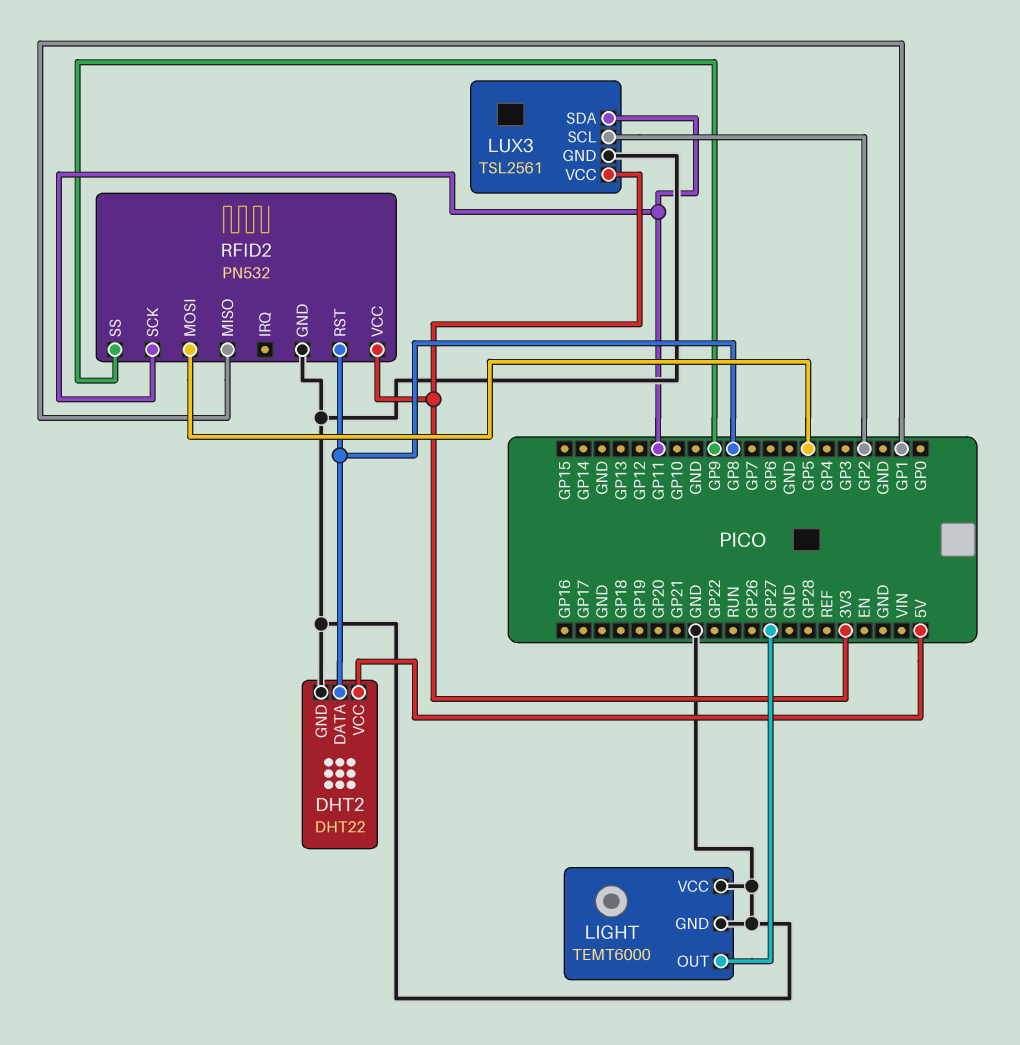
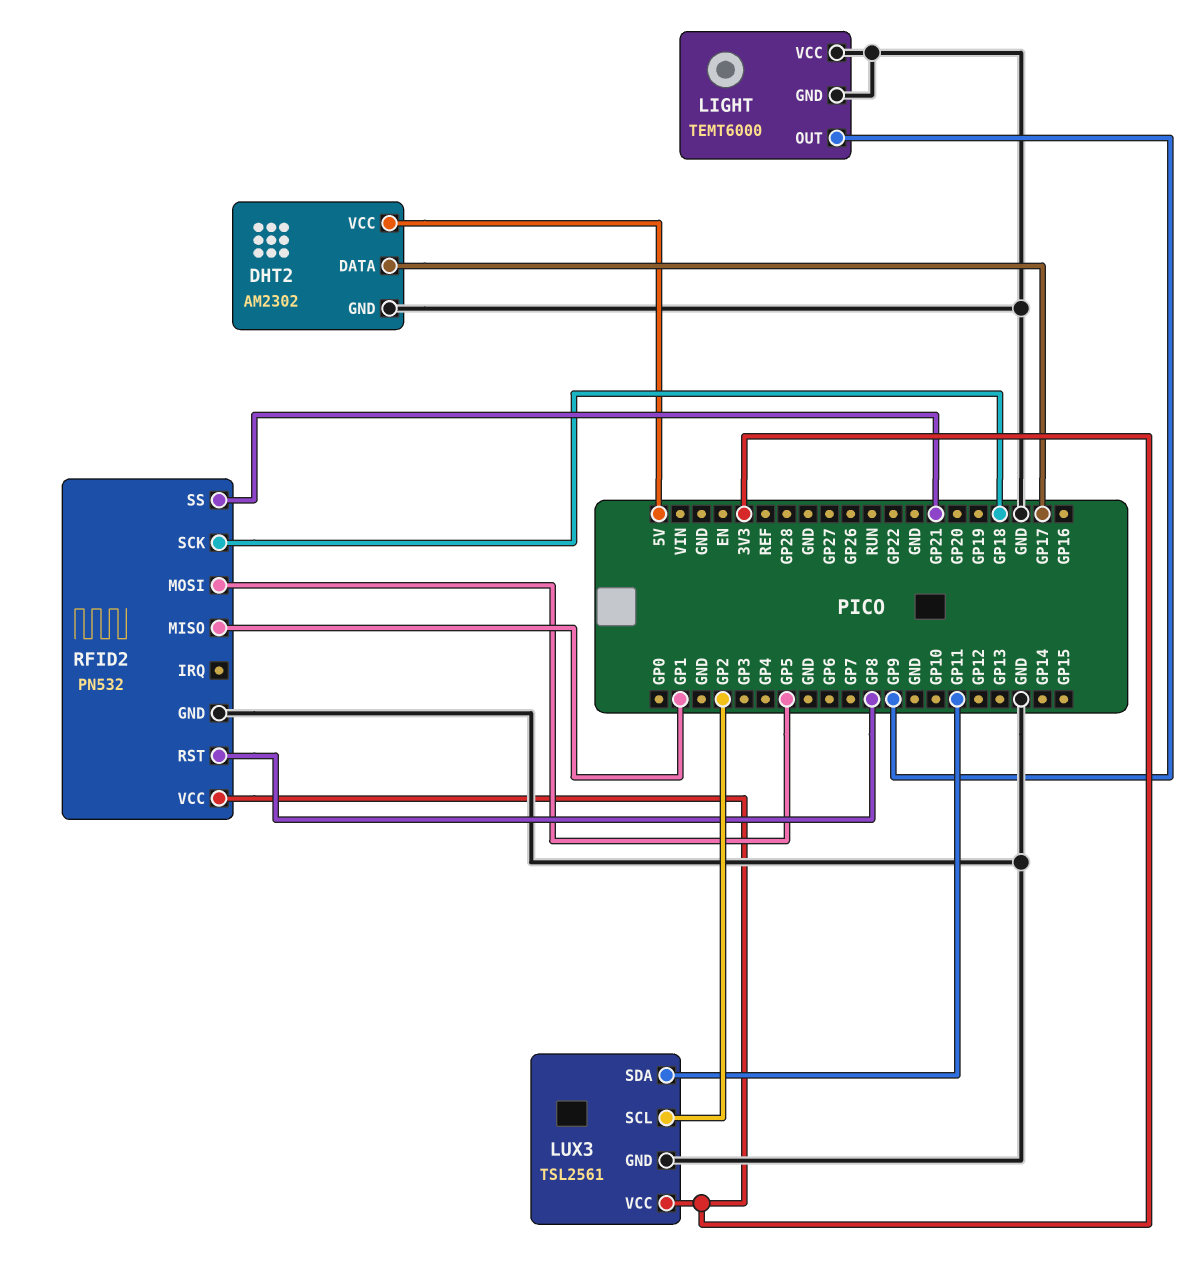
DHT2: DHT22 -> AM2302
DHT2 pin DATA: GP8 -> GP17
LIGHT pin OUT: GP27 -> GP9
RFID2 pin SCK: GP11 -> GP18
RFID2 pin SS: GP9 -> GP21

